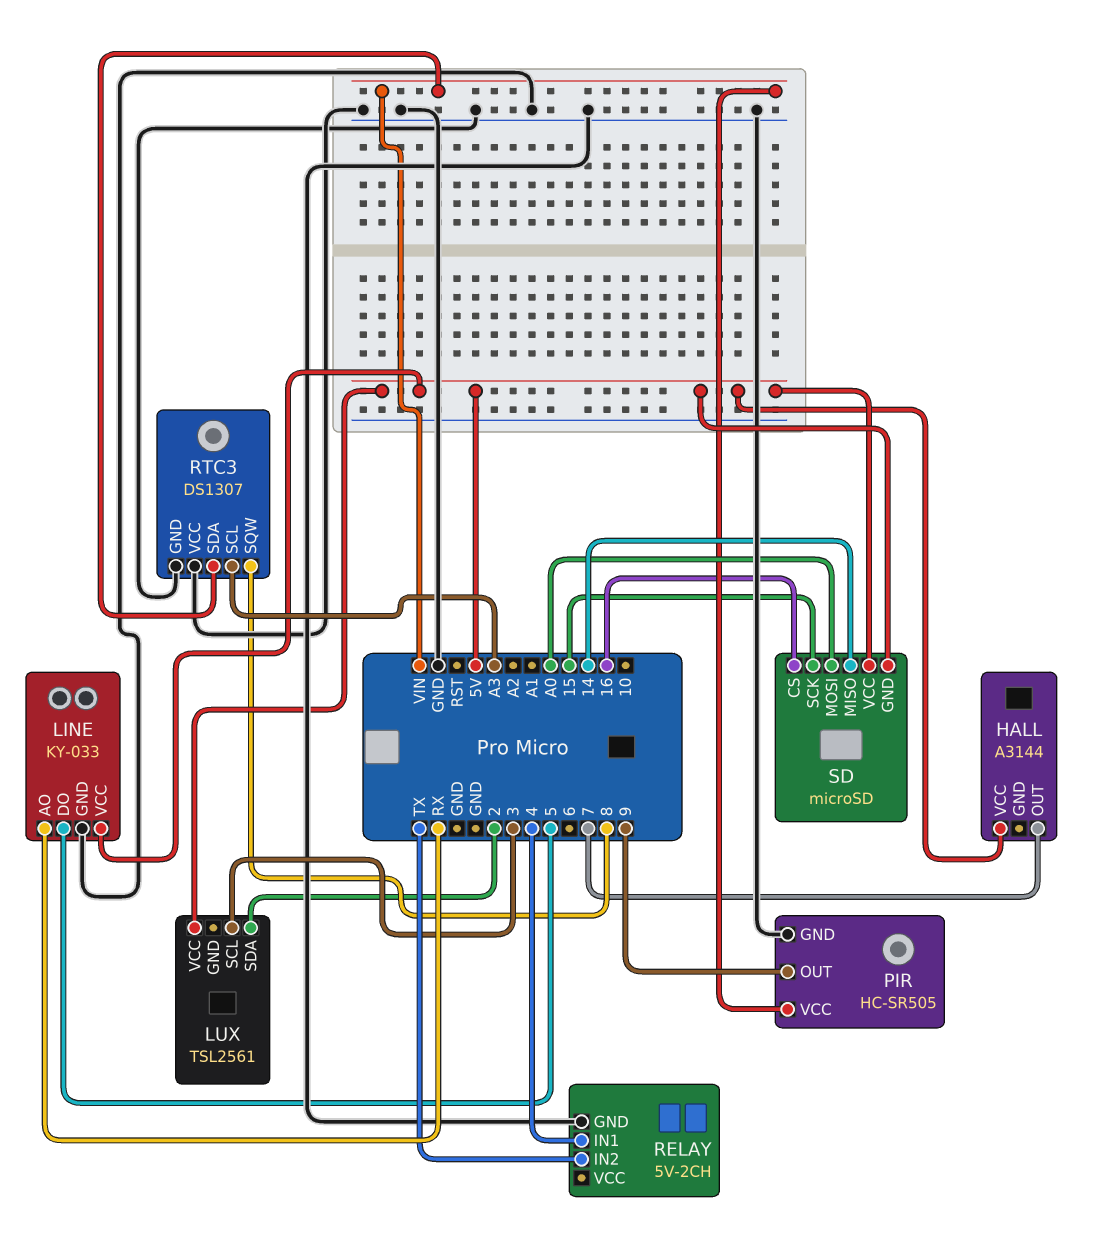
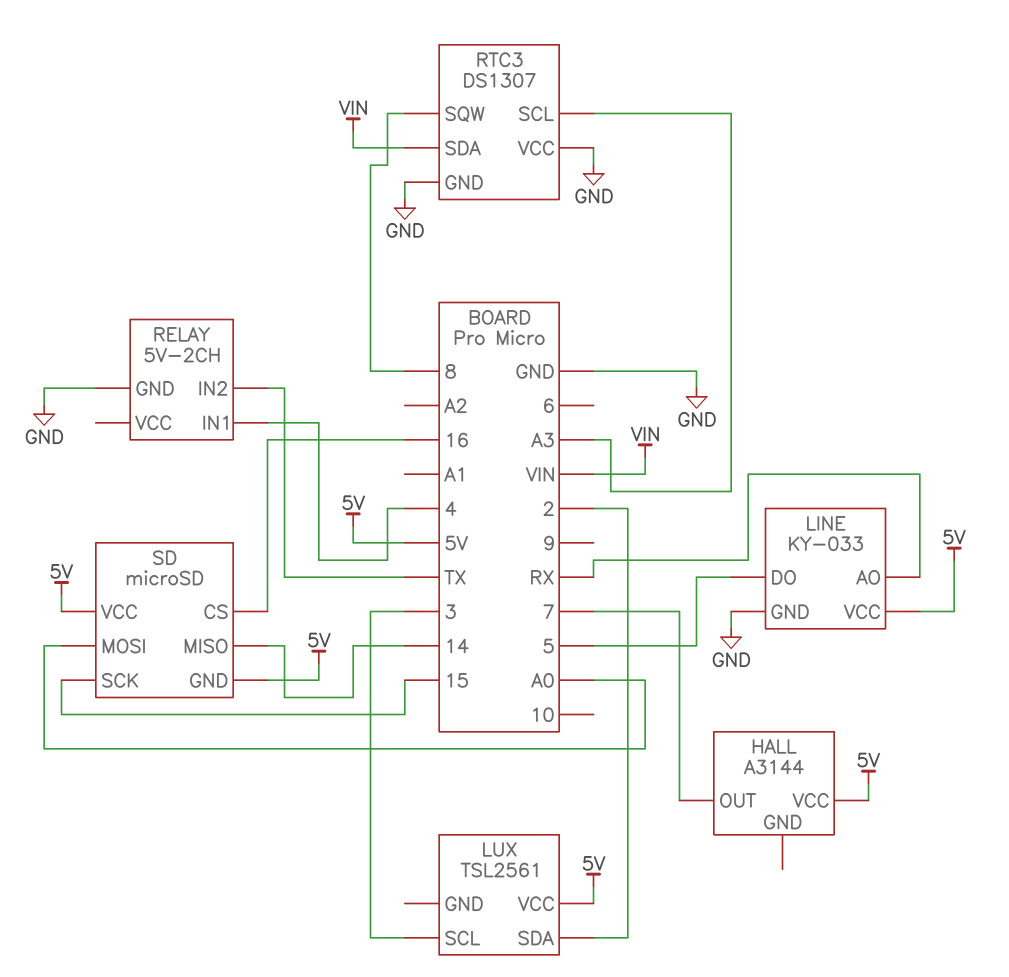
PIR: HC-SR505 -> none
PIR pin GND: GND -> none
PIR pin OUT: 9 -> none
PIR pin VCC: VIN -> none

